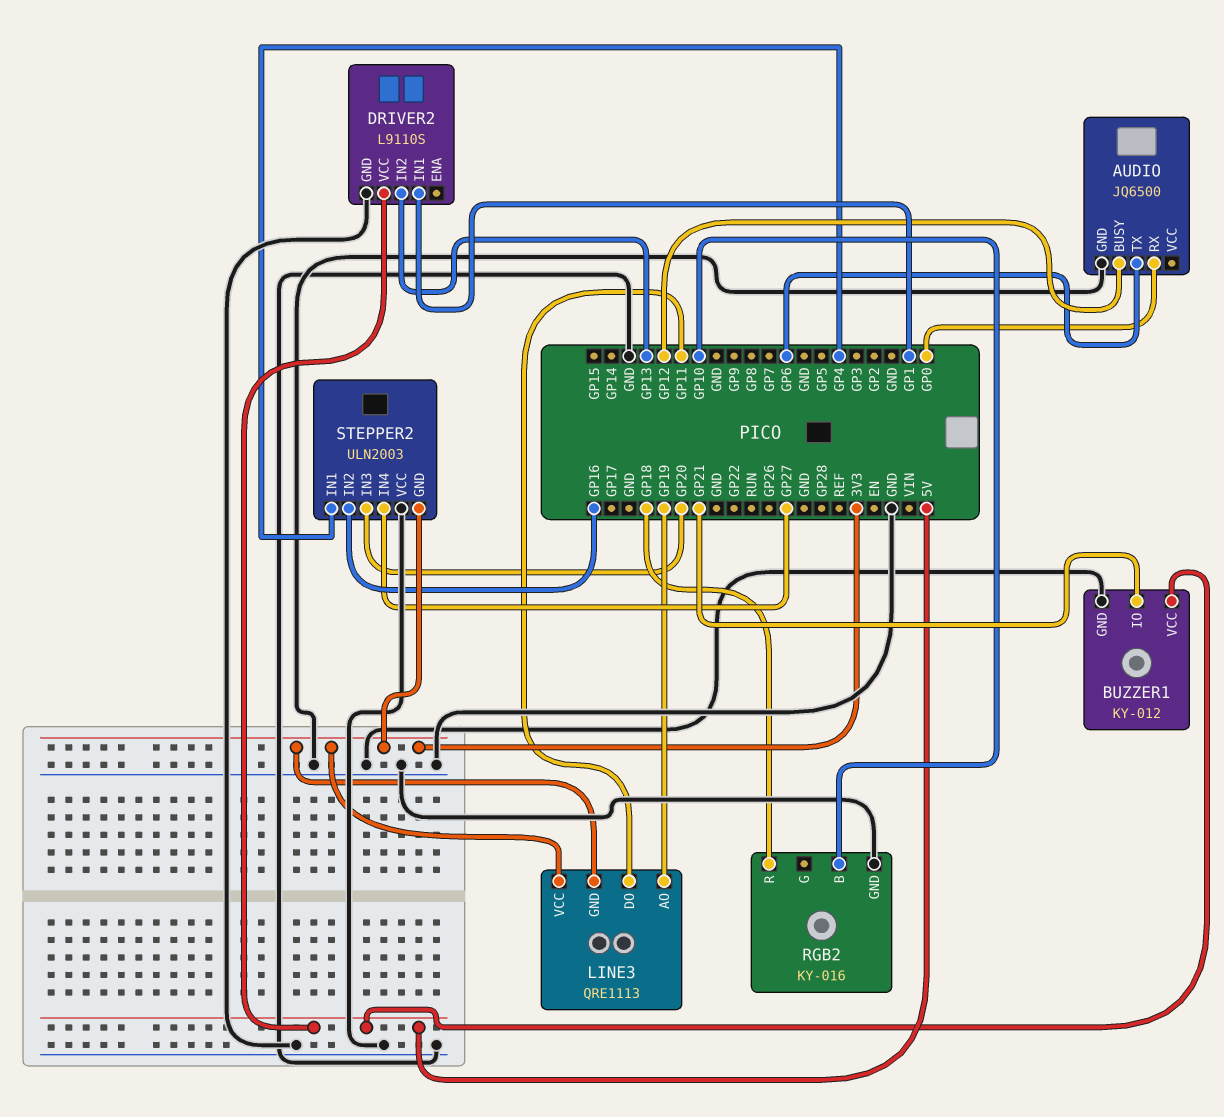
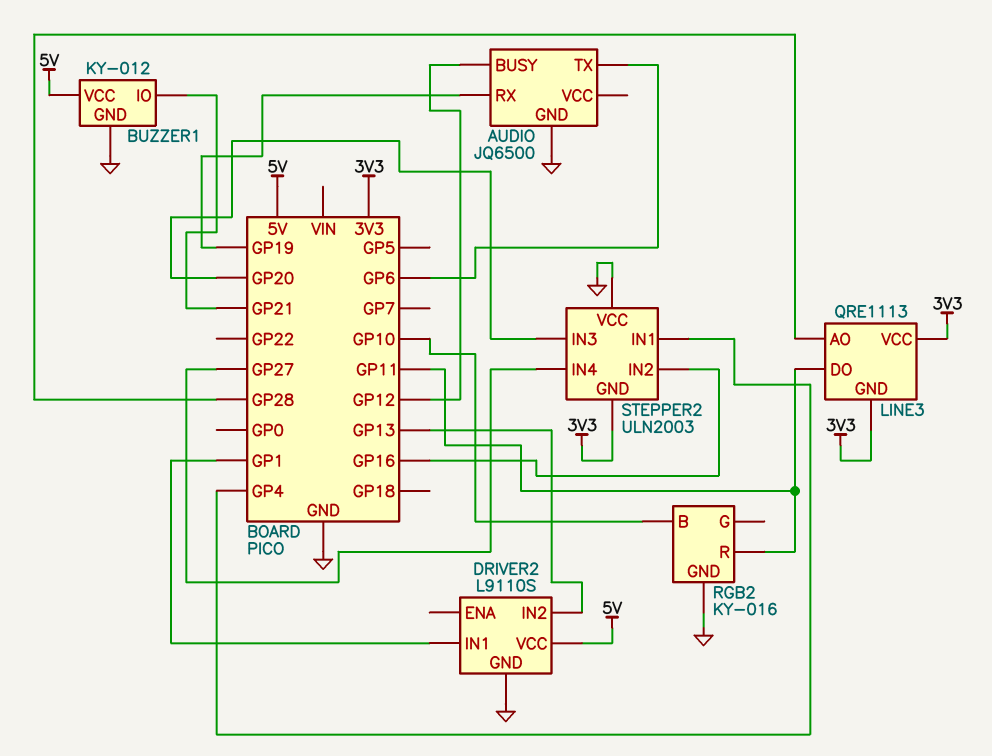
AUDIO pin RX: GP0 -> GP19
LINE3 pin AO: GP19 -> GP28
RGB2 pin R: GP18 -> GP11

